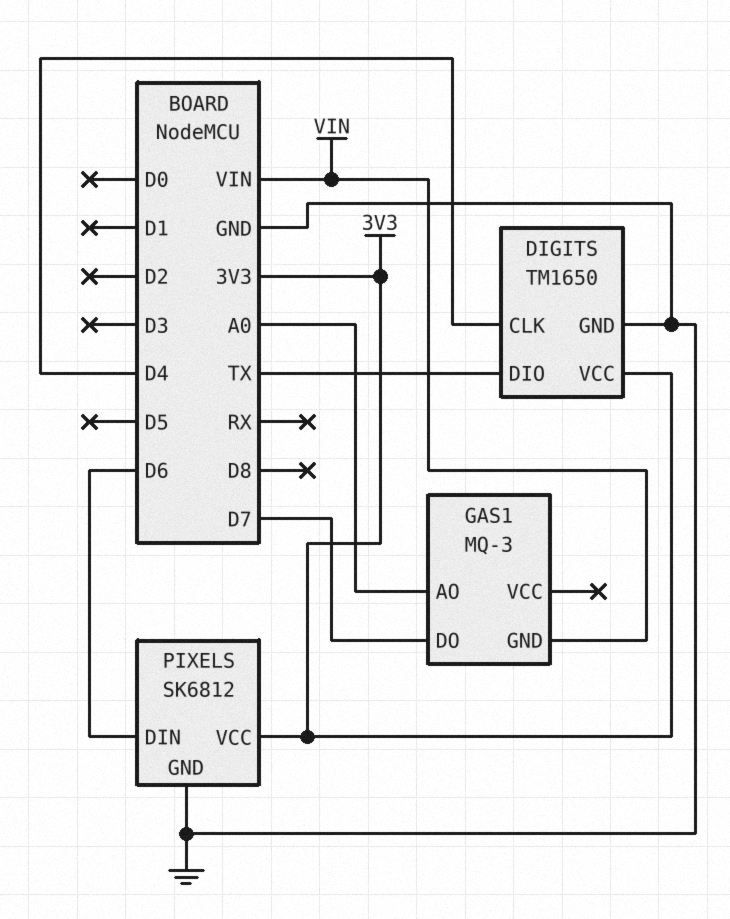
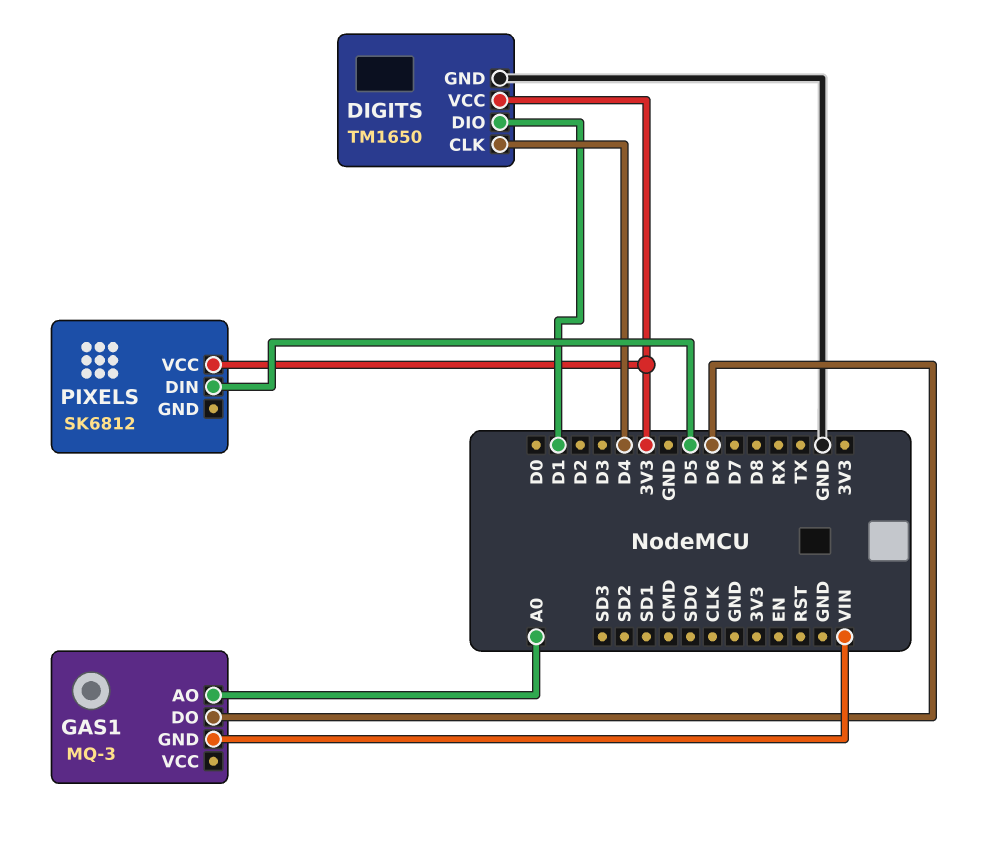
DIGITS pin DIO: TX -> D1
GAS1 pin DO: D7 -> D6
PIXELS pin DIN: D6 -> D5
PIXELS pin GND: GND -> none

